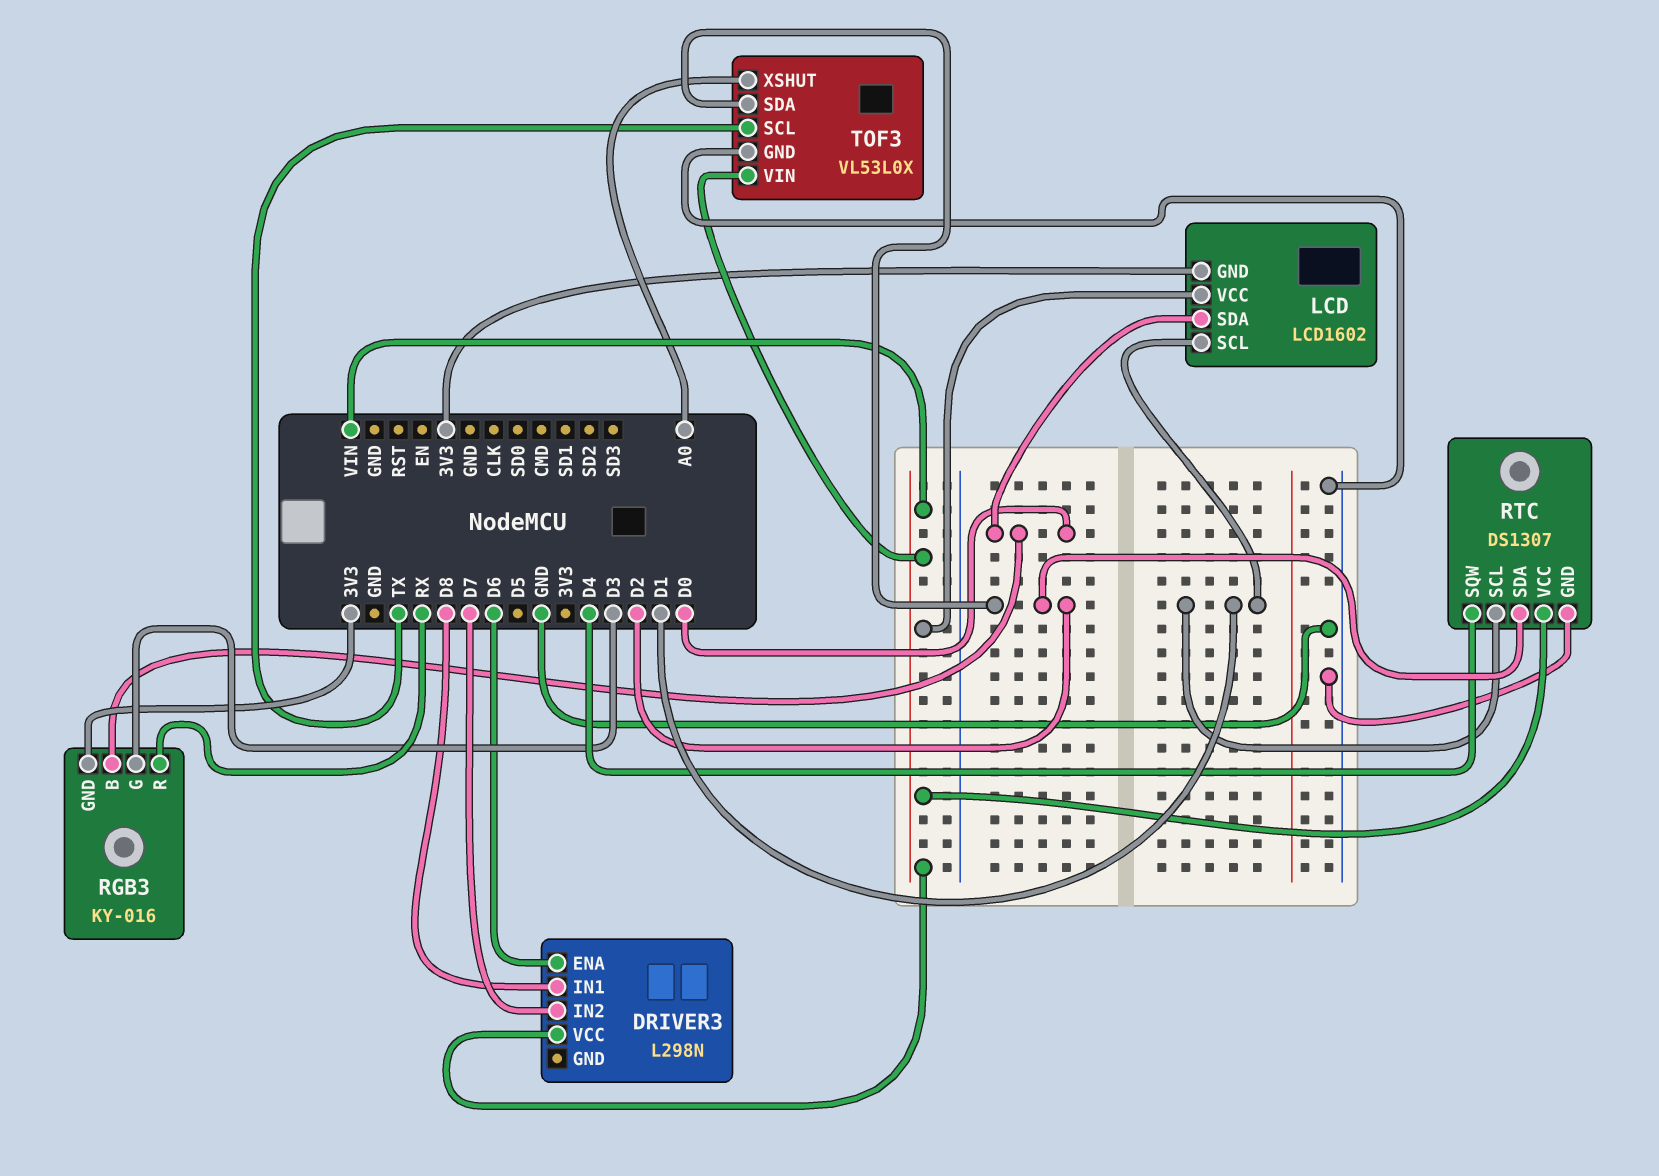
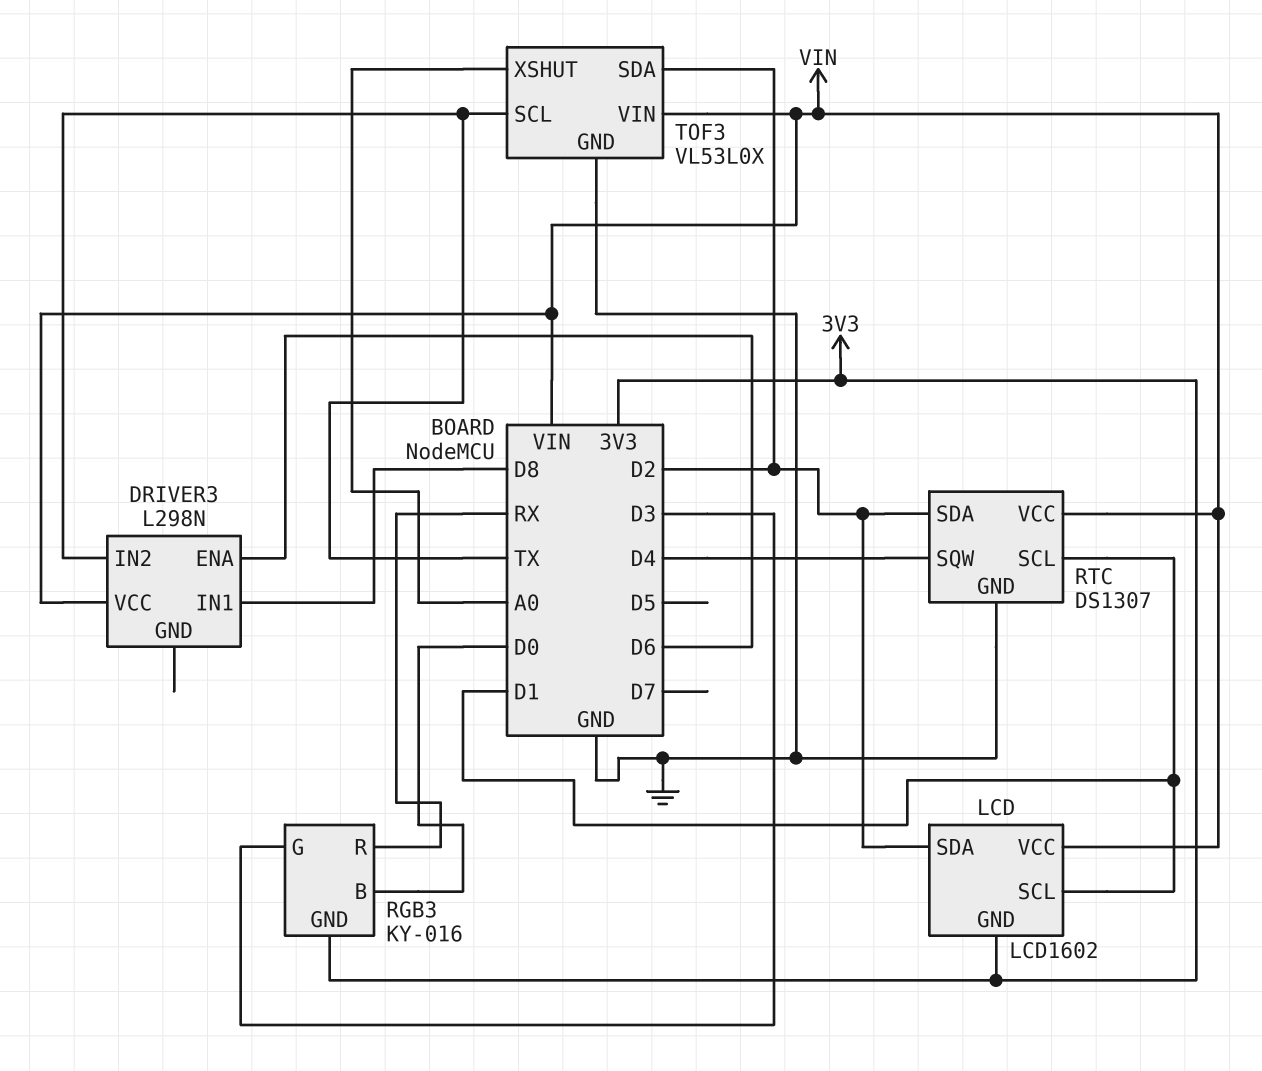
DRIVER3 pin IN2: D7 -> TX
LCD pin SDA: D0 -> D2

